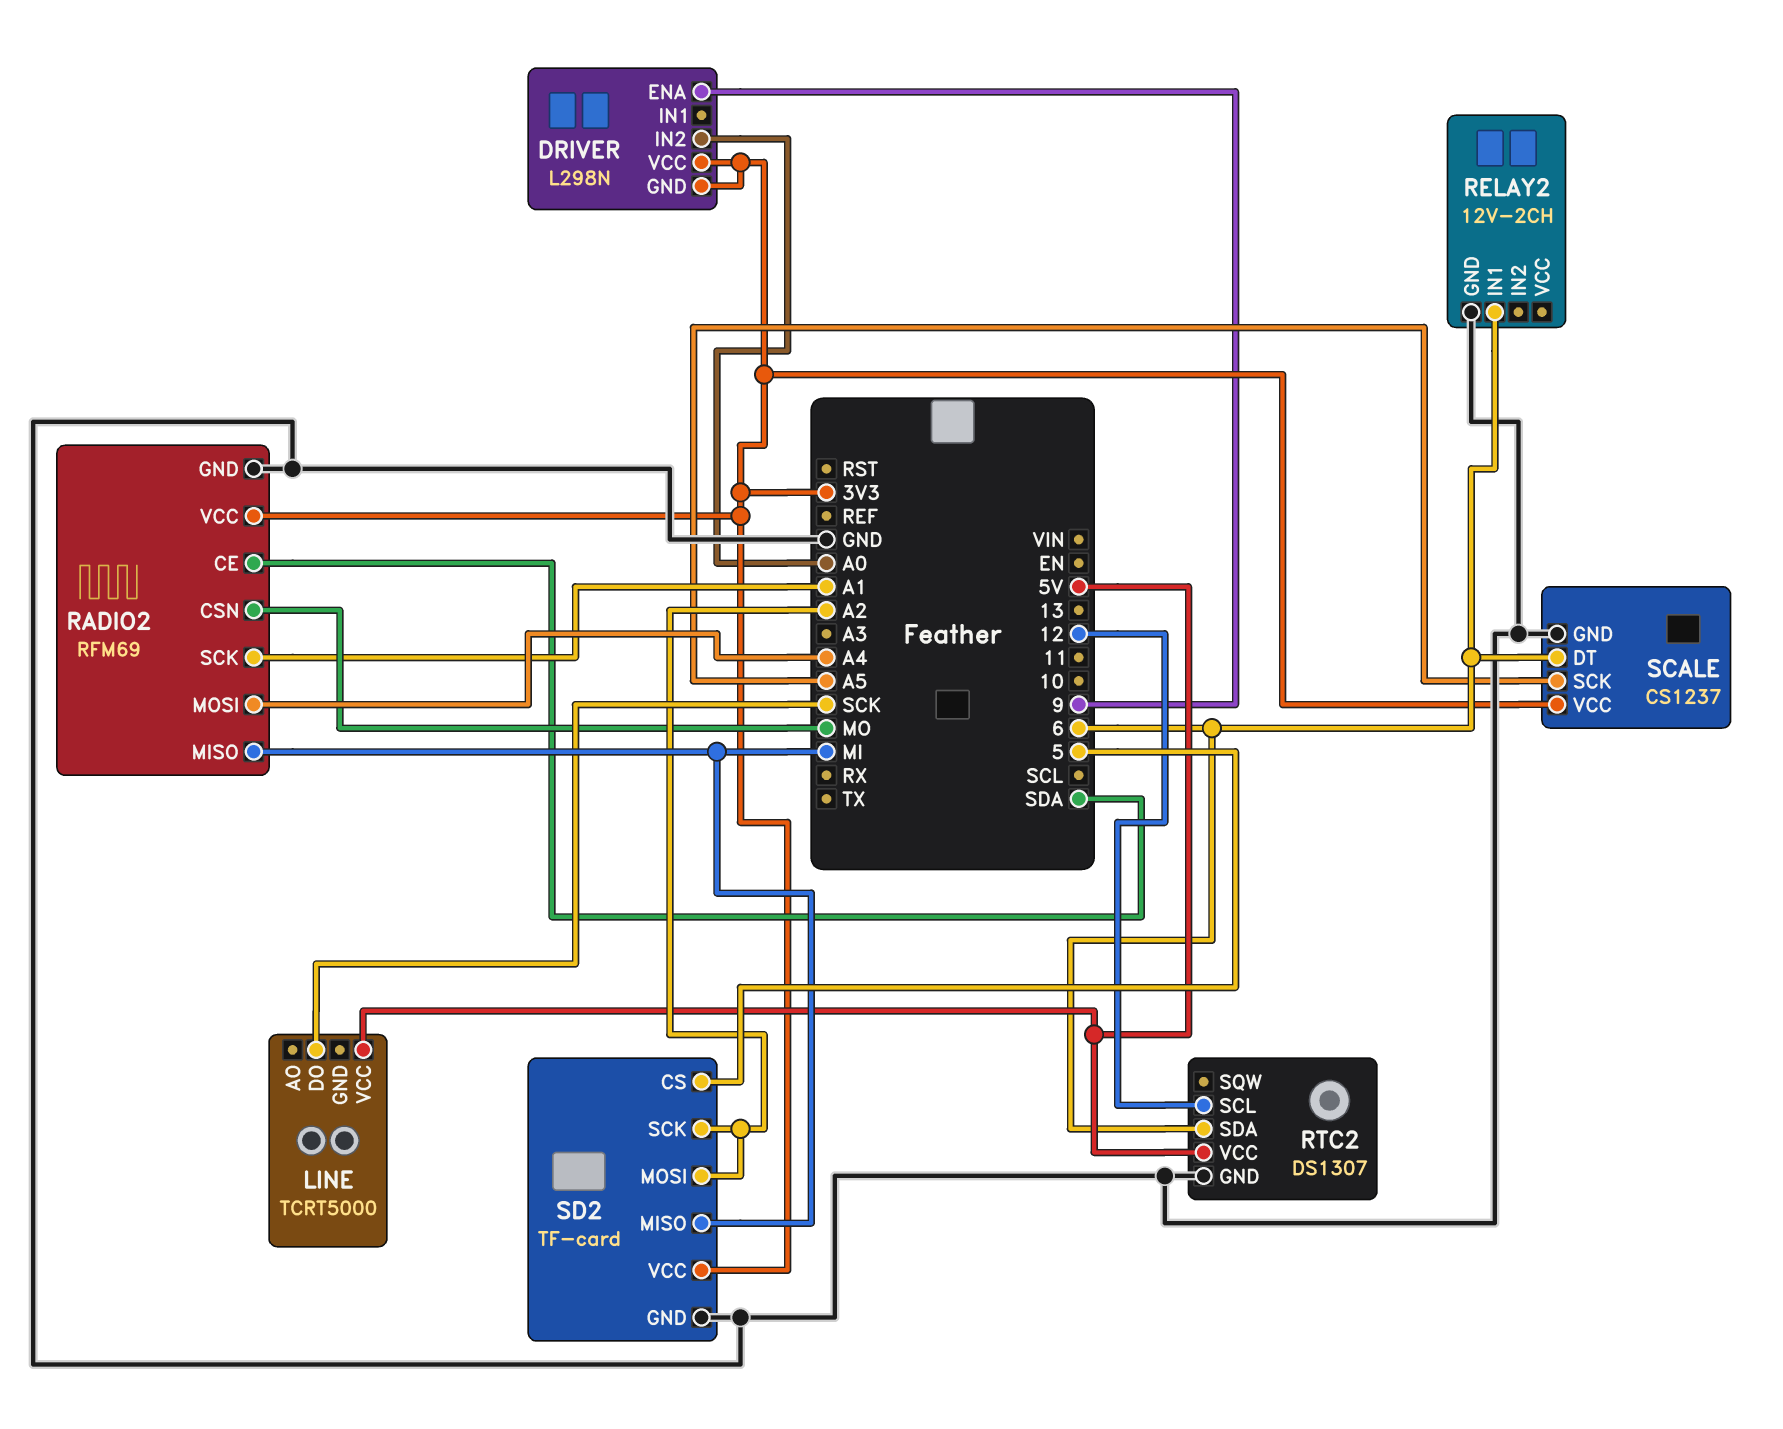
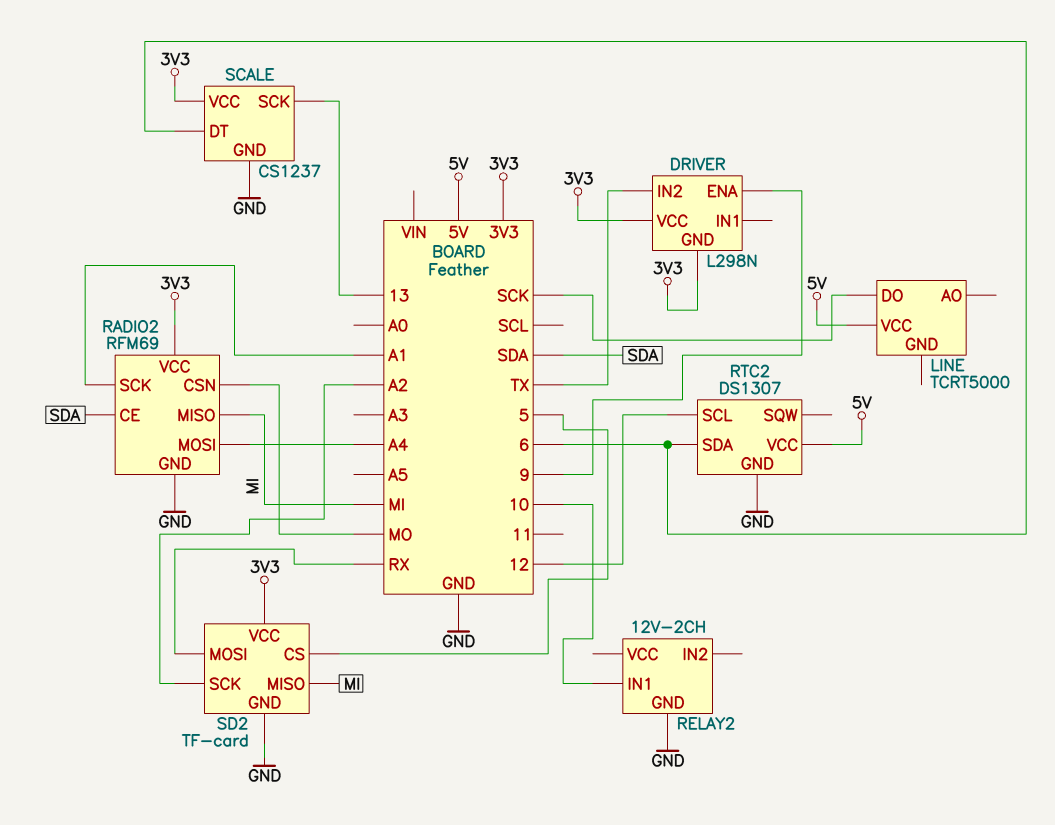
DRIVER pin IN2: A0 -> TX
RELAY2 pin IN1: 6 -> 10
SCALE pin SCK: A5 -> 13
SD2 pin MOSI: A2 -> RX

